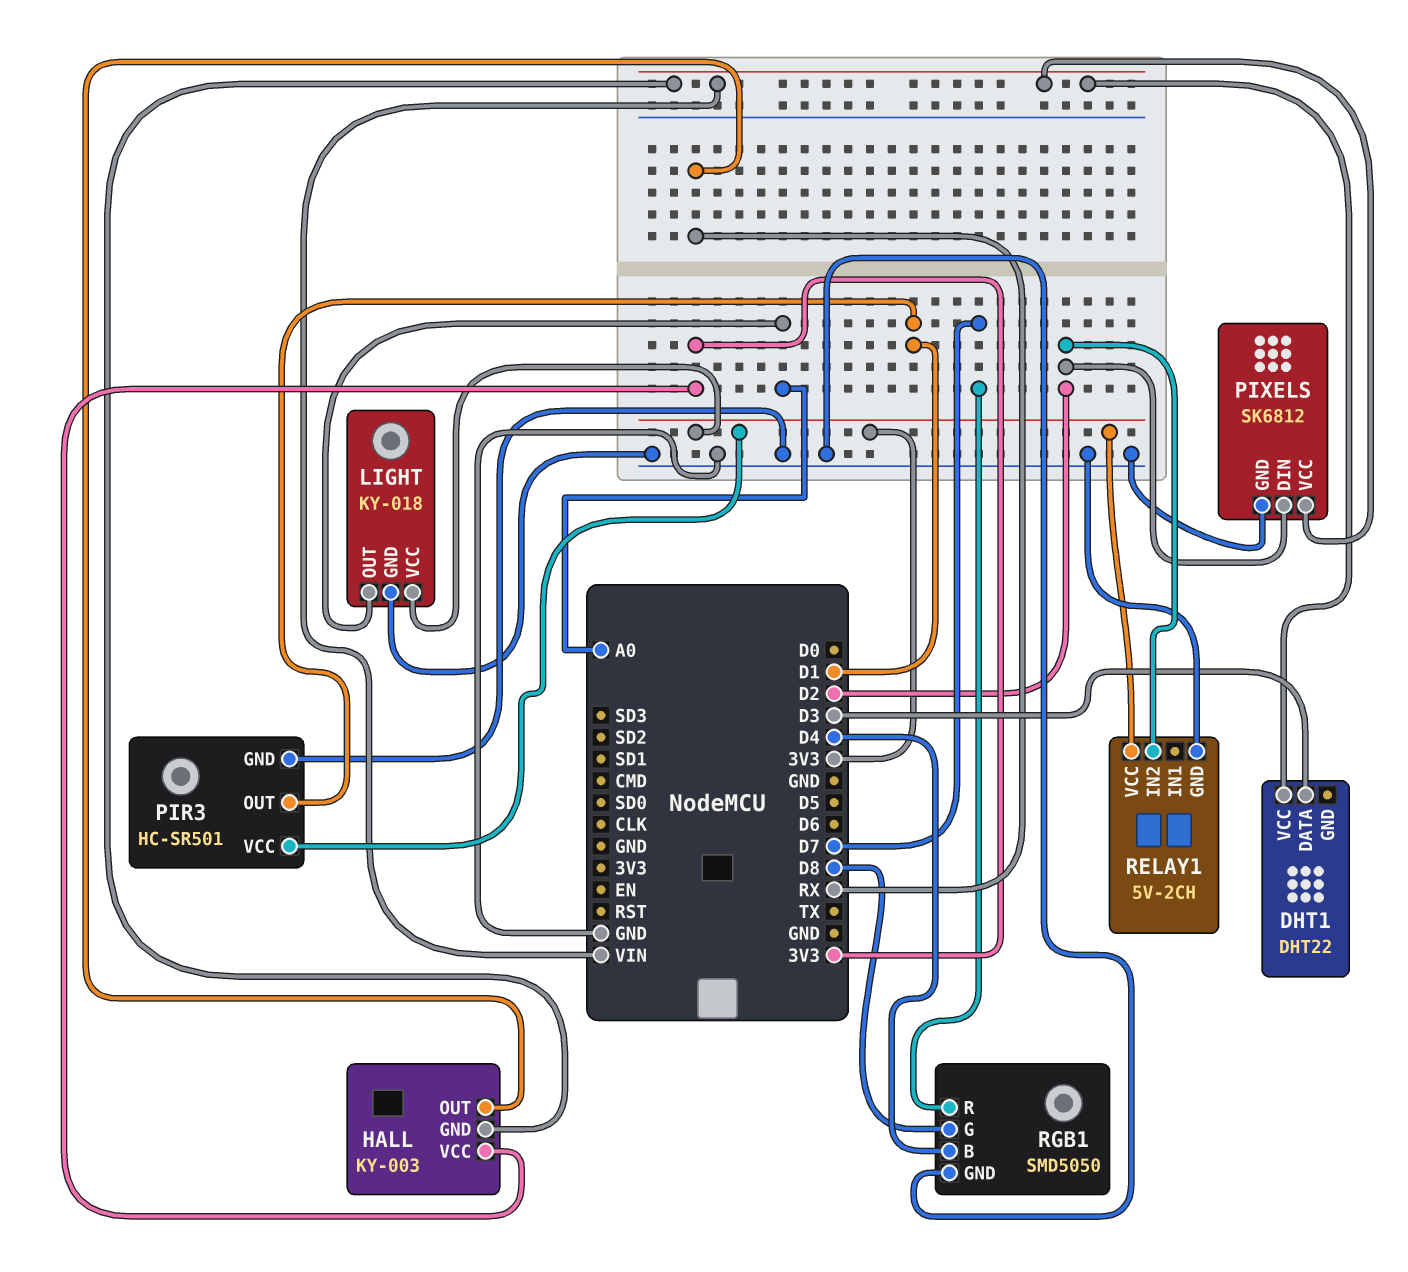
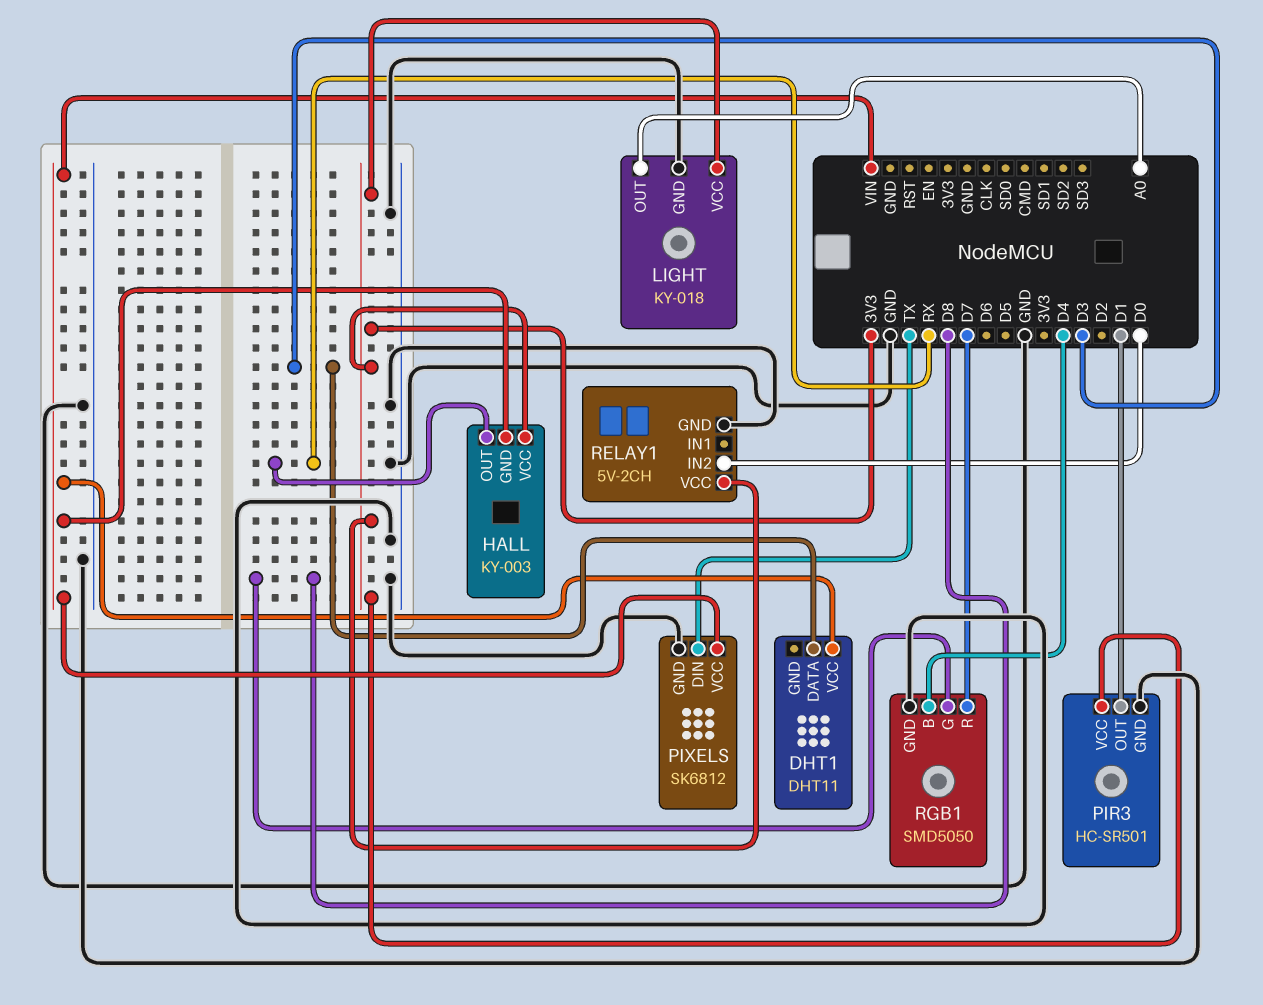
DHT1: DHT22 -> DHT11
PIXELS pin DIN: D2 -> TX
RELAY1 pin IN2: D2 -> D0

